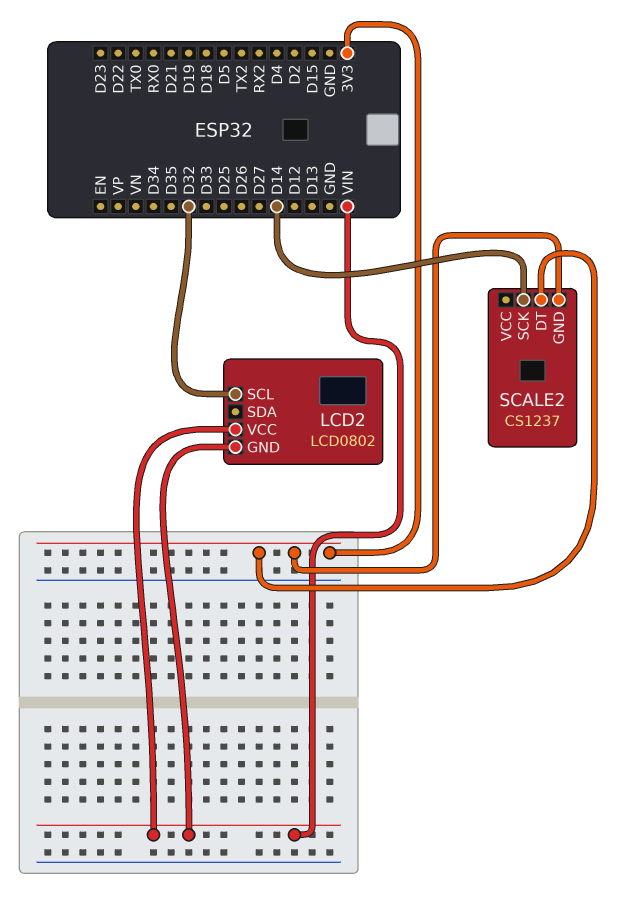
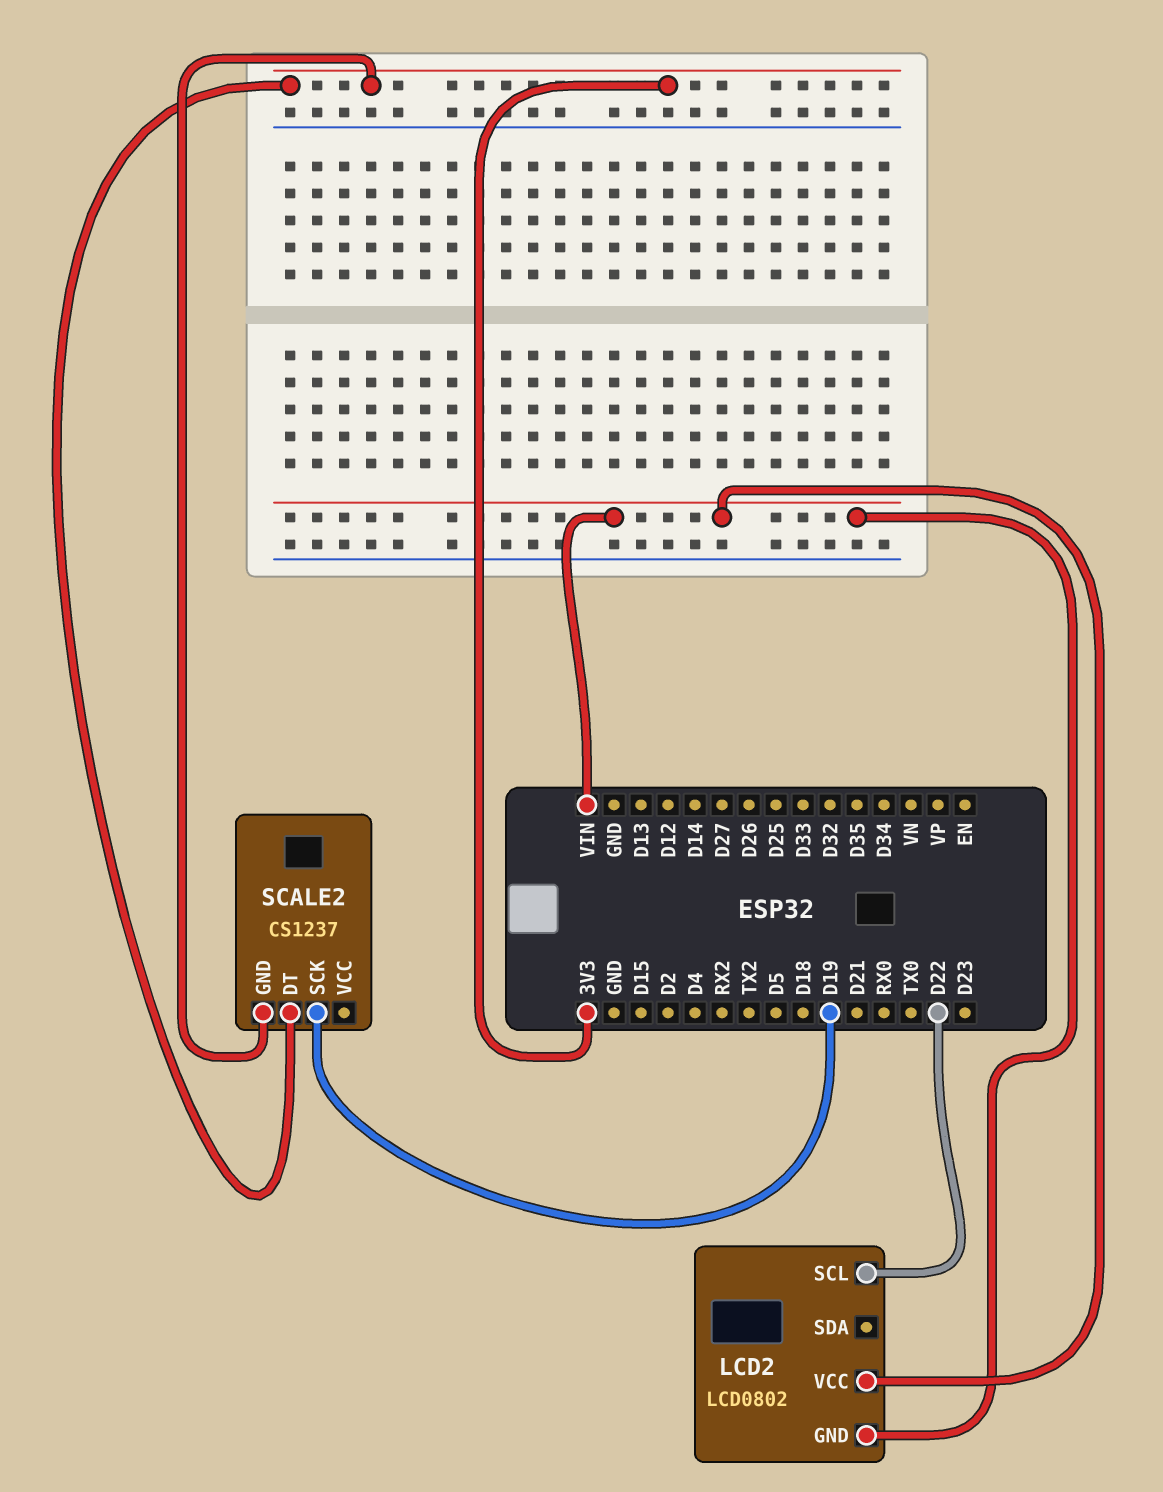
LCD2 pin SCL: D32 -> D22
SCALE2 pin SCK: D14 -> D19

